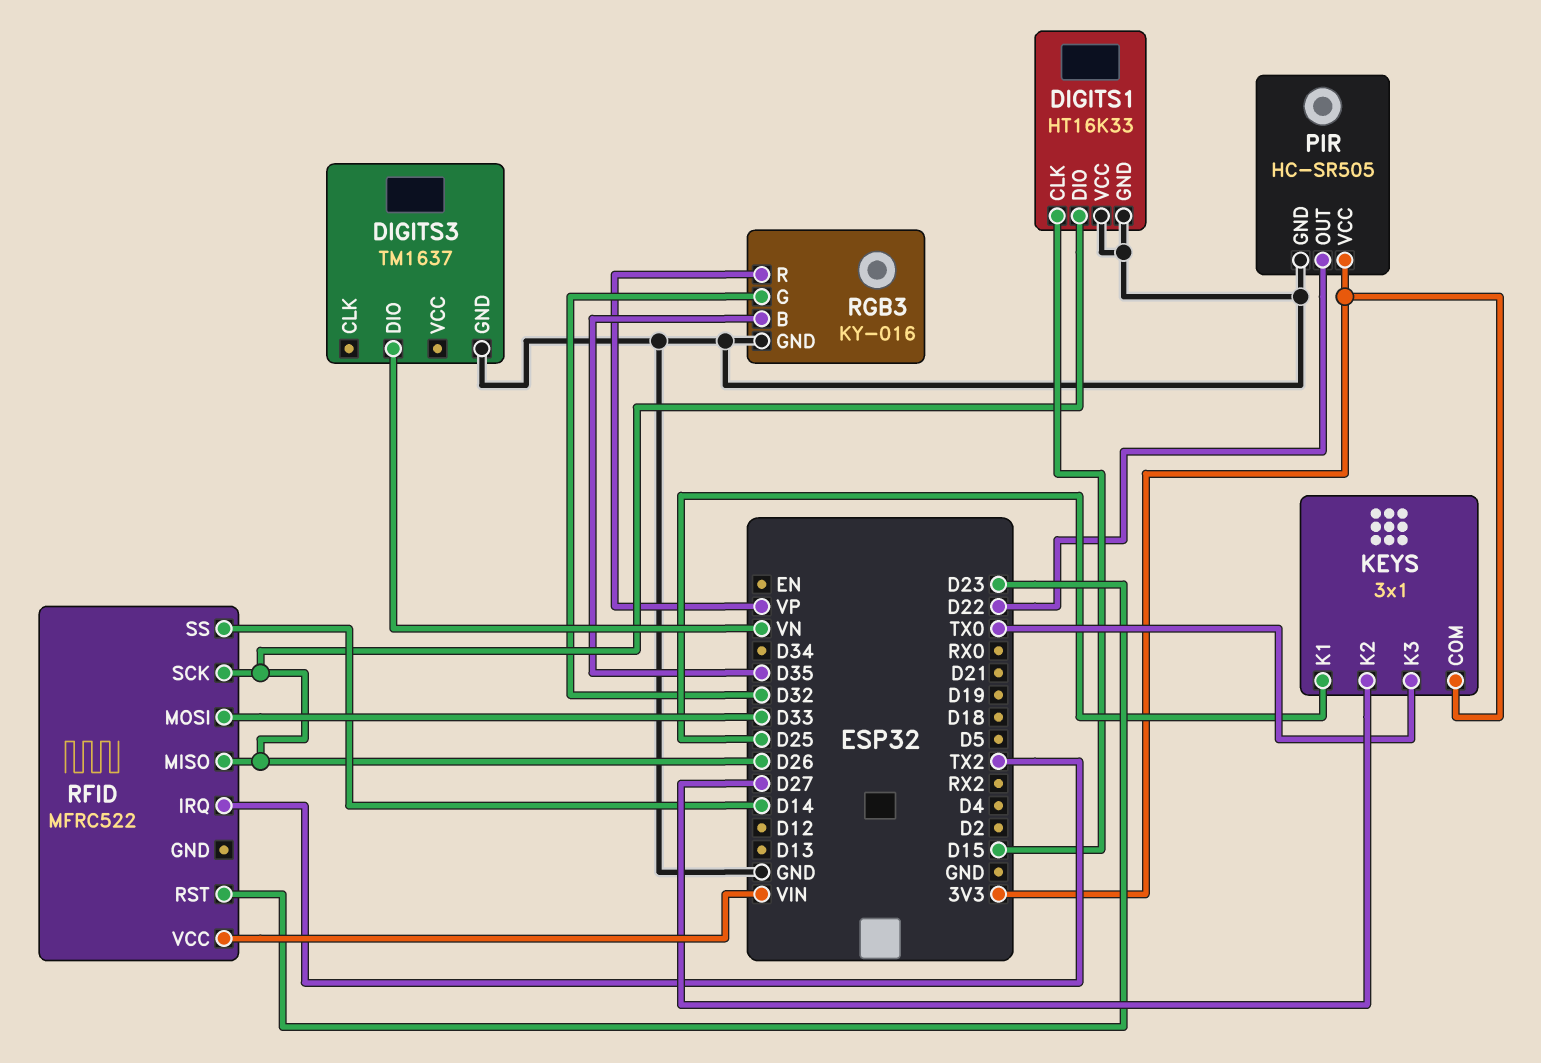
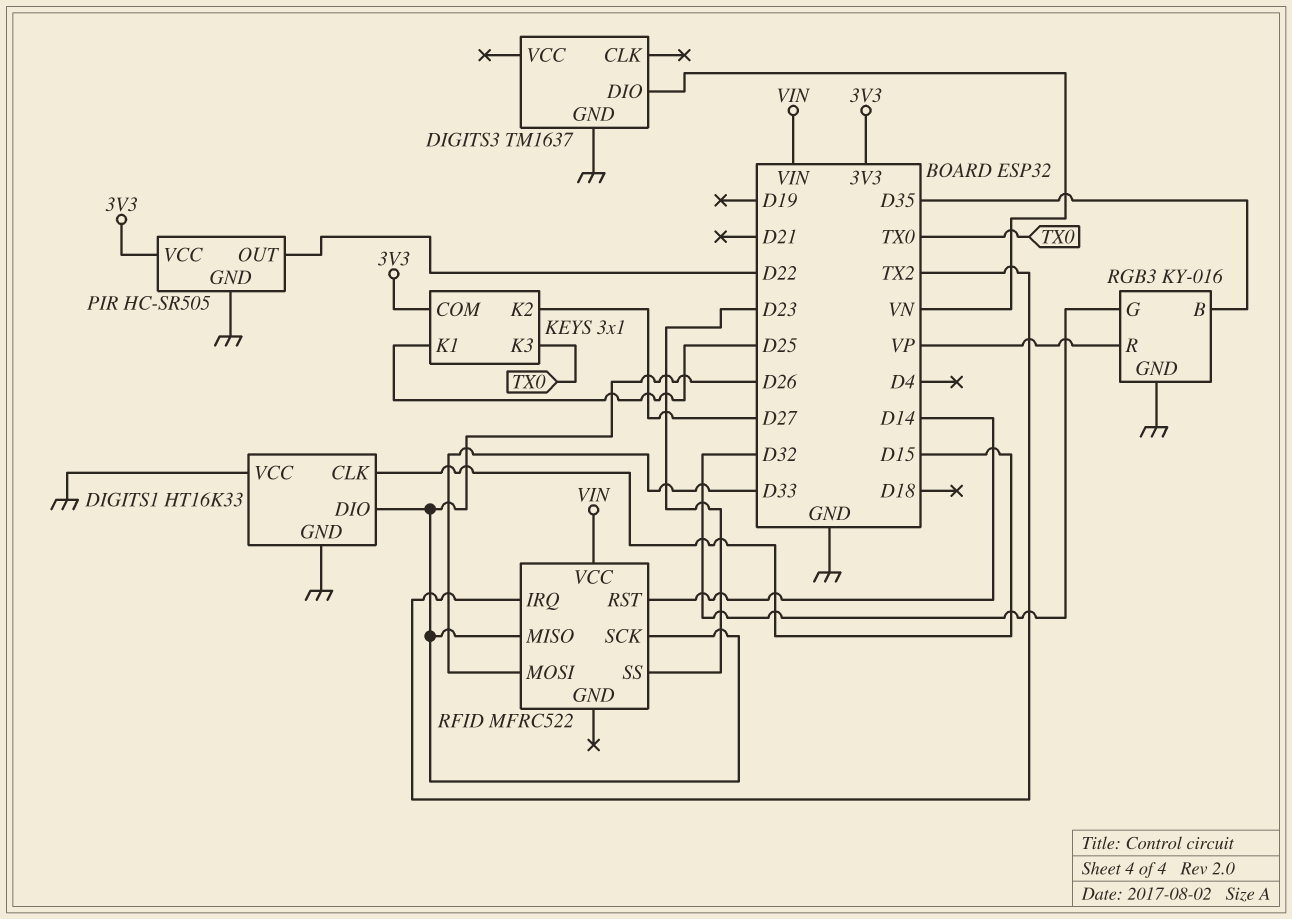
RFID pin RST: D23 -> D14
RFID pin SS: D14 -> D23

